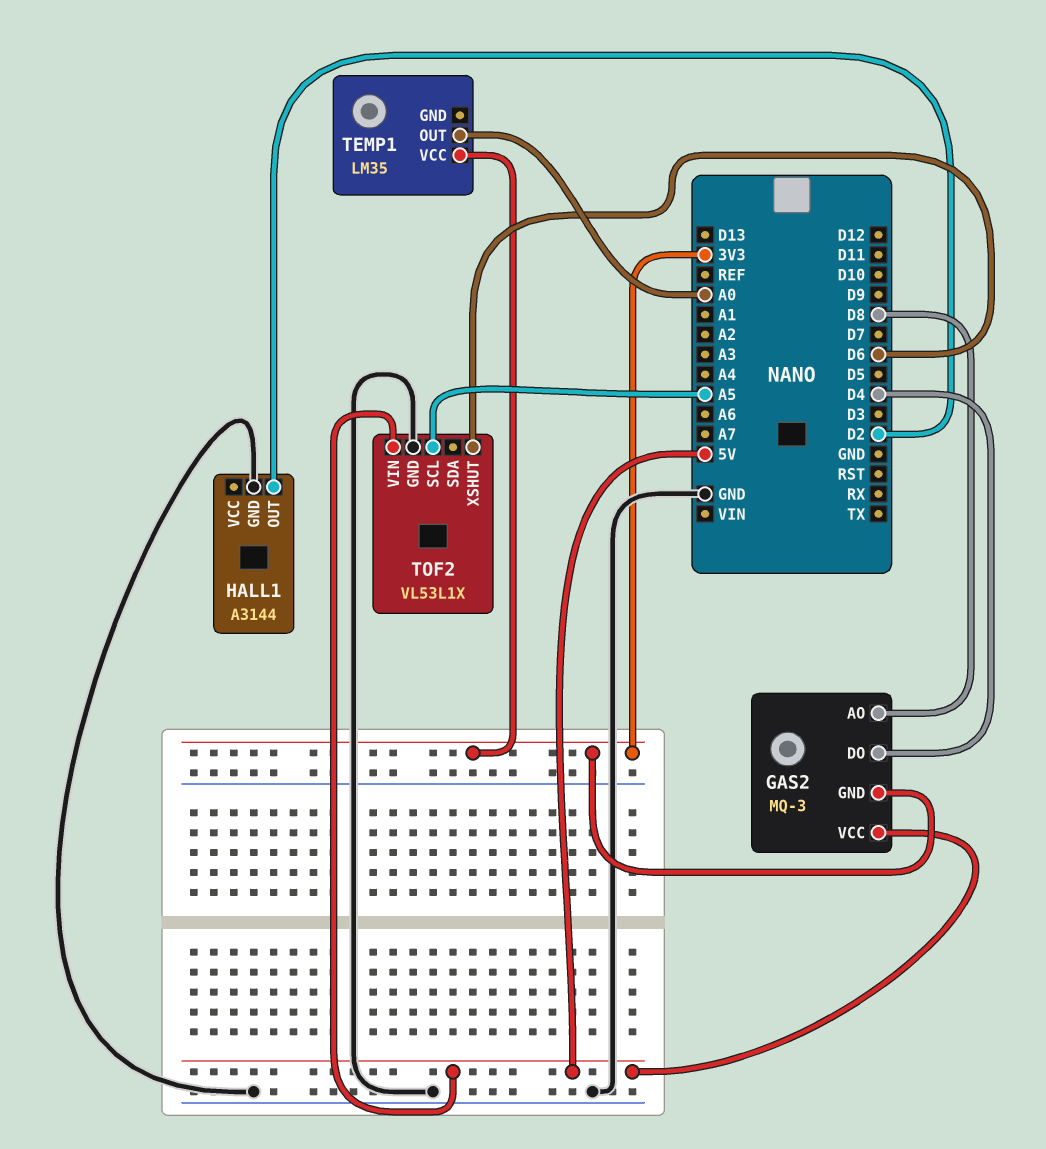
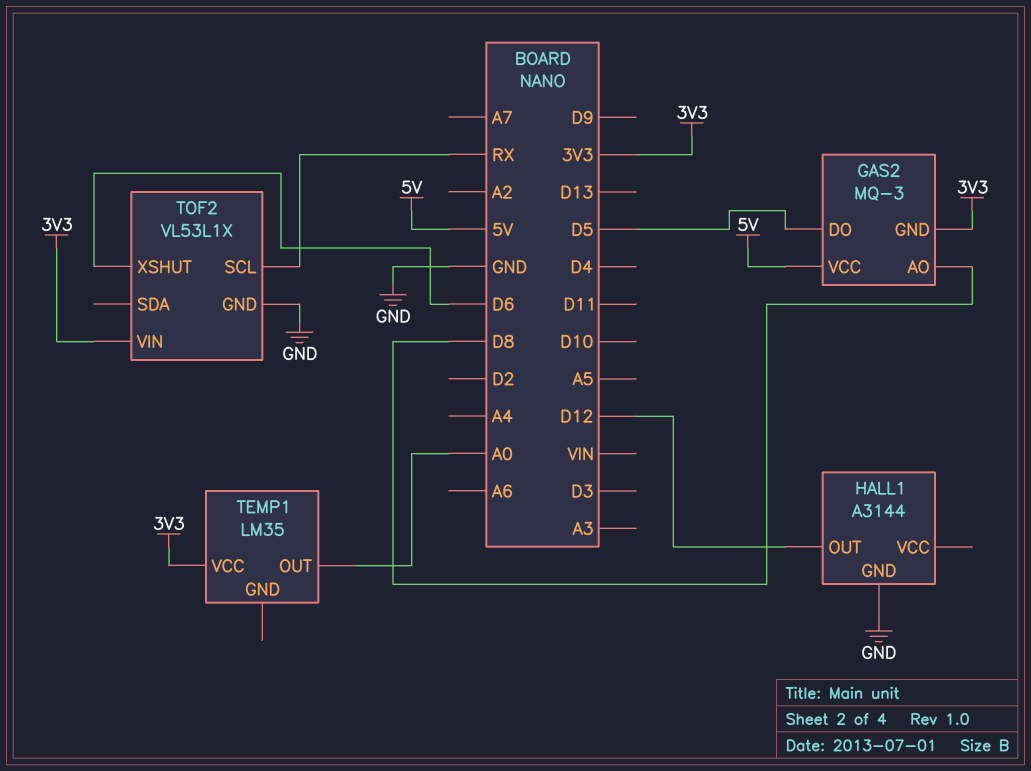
GAS2 pin DO: D4 -> D5
HALL1 pin OUT: D2 -> D12
TOF2 pin SCL: A5 -> RX
TOF2 pin VIN: 5V -> 3V3

